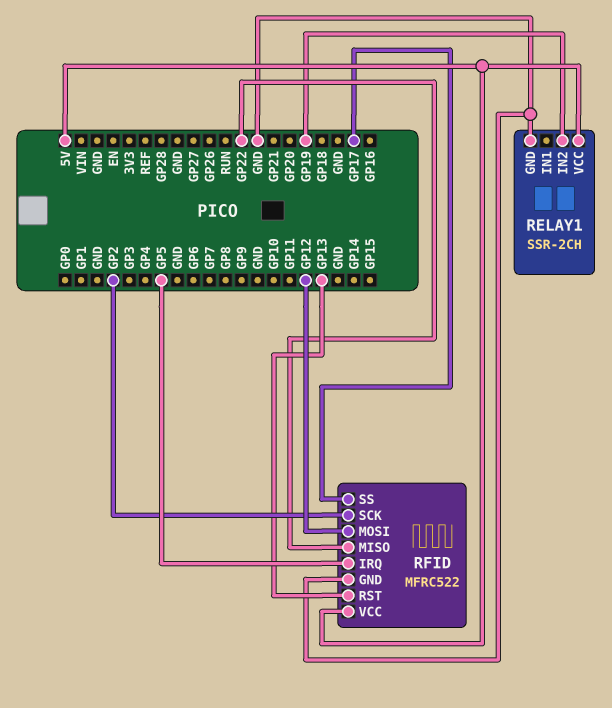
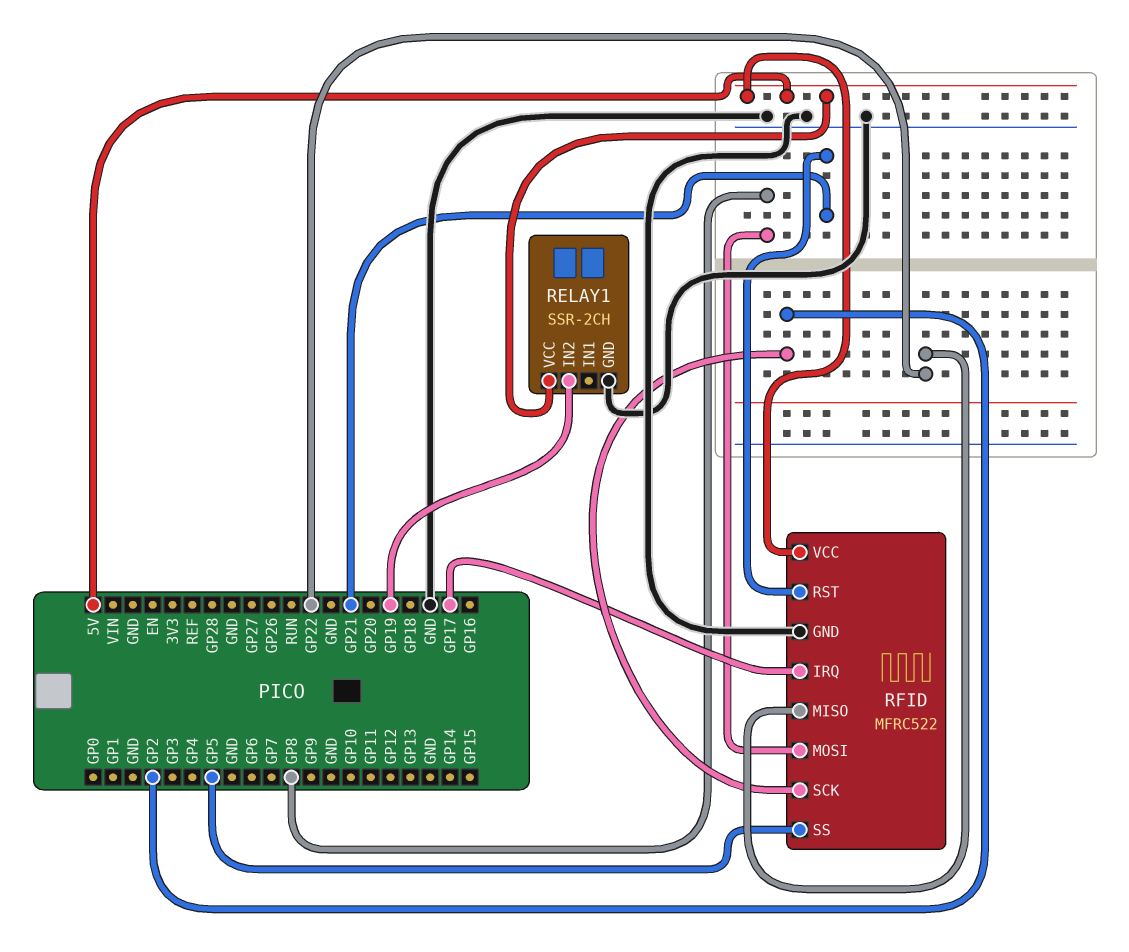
RFID pin IRQ: GP5 -> GP17
RFID pin MOSI: GP12 -> GP8
RFID pin RST: GP13 -> GP21
RFID pin SS: GP17 -> GP5

